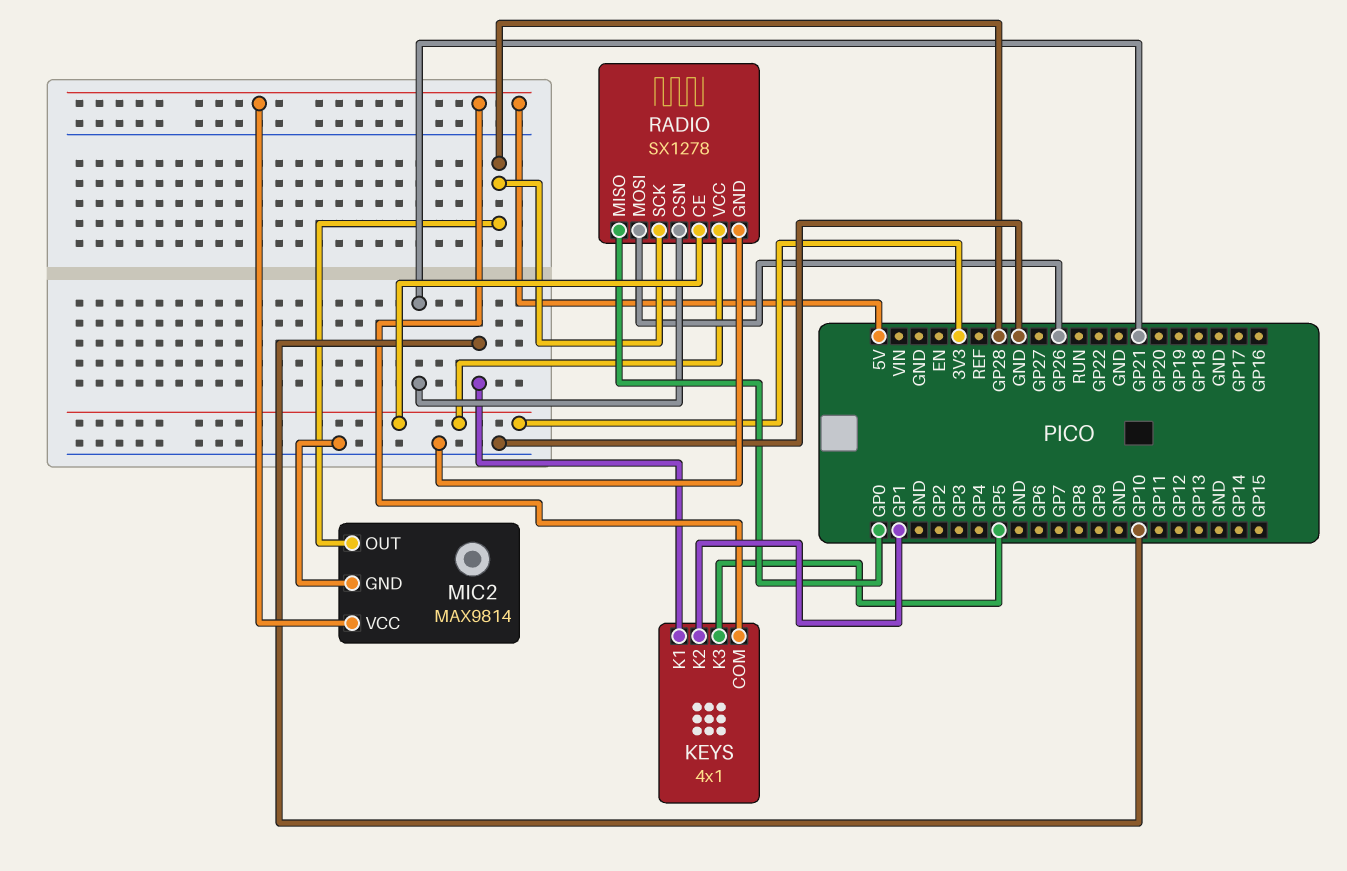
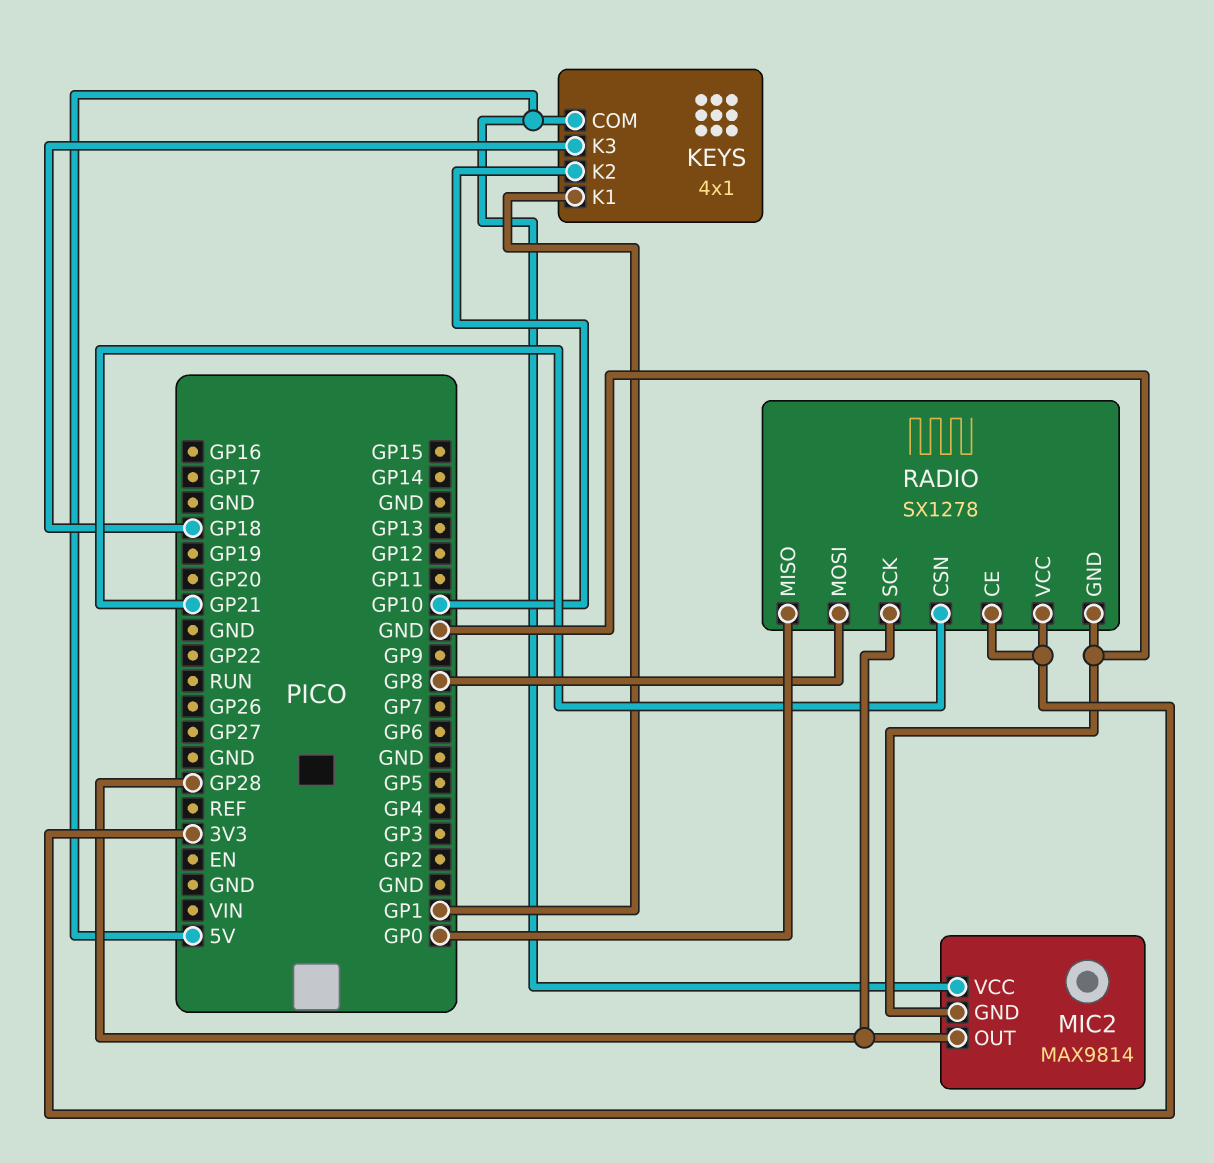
KEYS pin K1: GP10 -> GP1
KEYS pin K2: GP1 -> GP10
KEYS pin K3: GP5 -> GP18
RADIO pin MOSI: GP26 -> GP8

